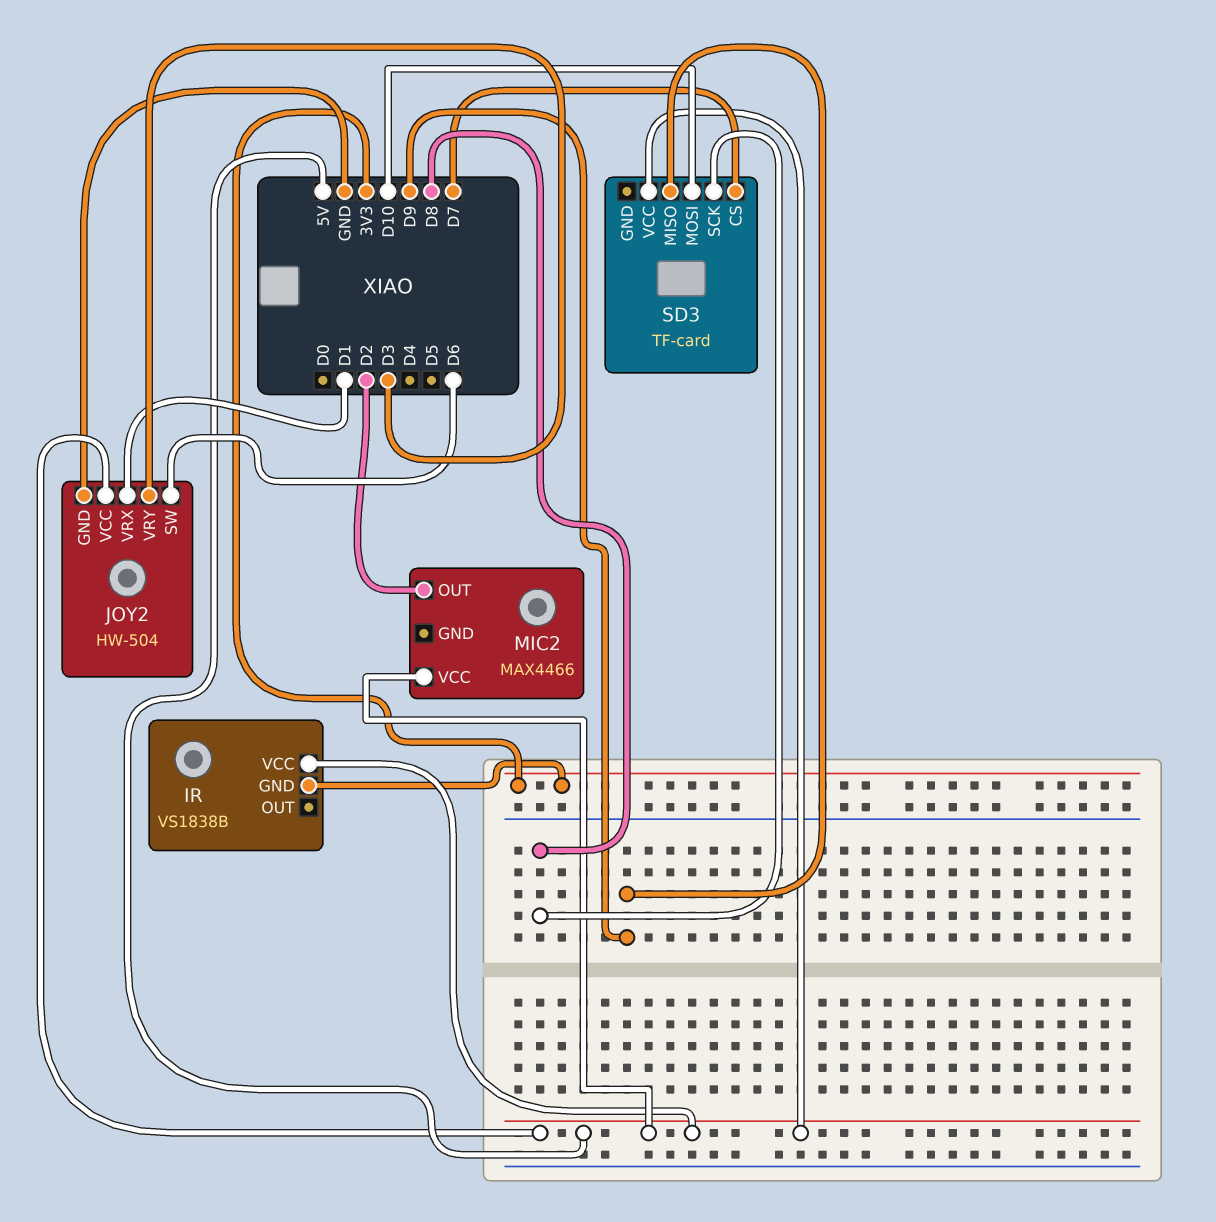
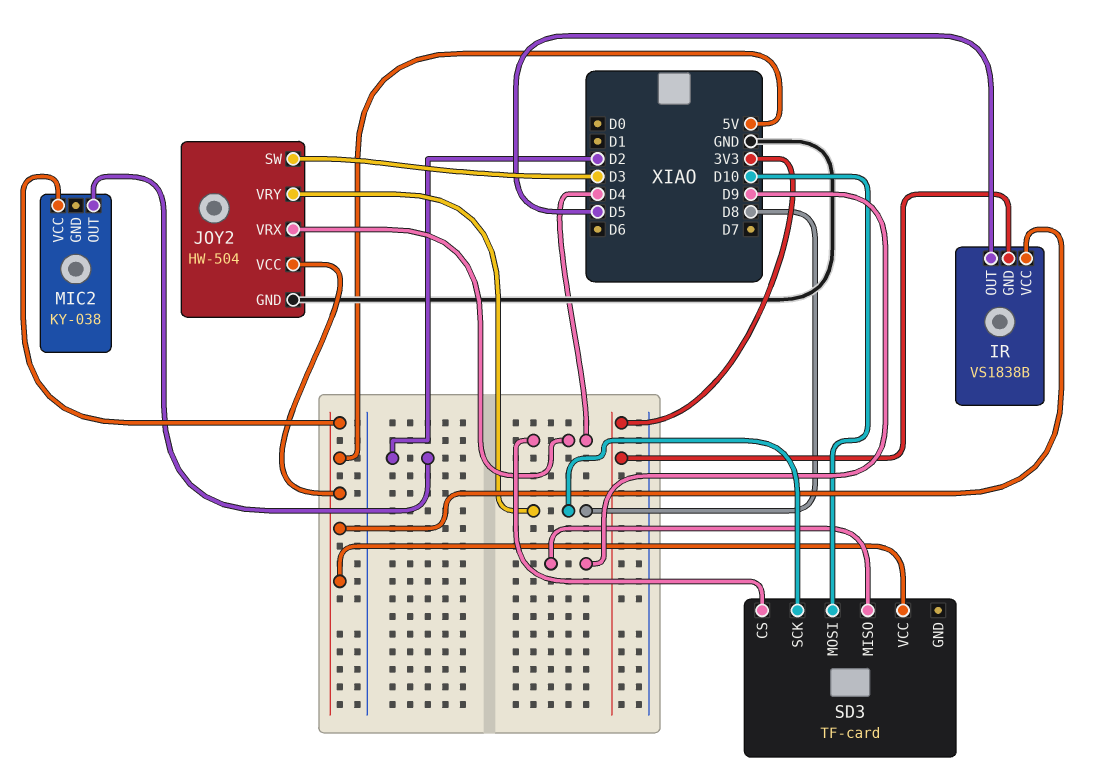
IR pin OUT: none -> D5
JOY2 pin SW: D6 -> D3
JOY2 pin VRX: D1 -> D4
JOY2 pin VRY: D3 -> D8
MIC2: MAX4466 -> KY-038
SD3 pin CS: D7 -> D4

